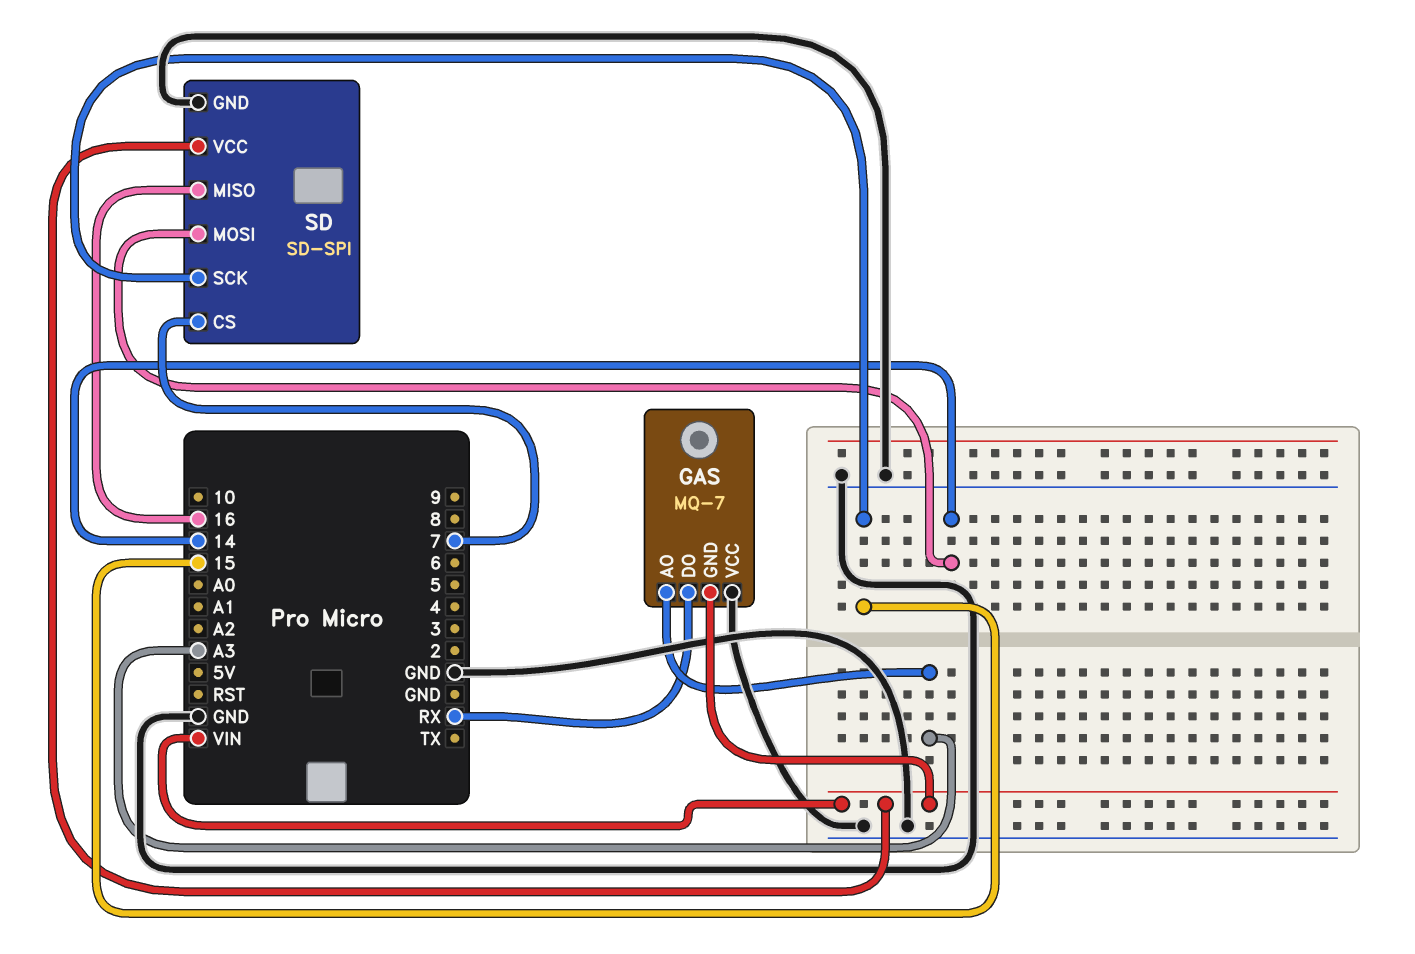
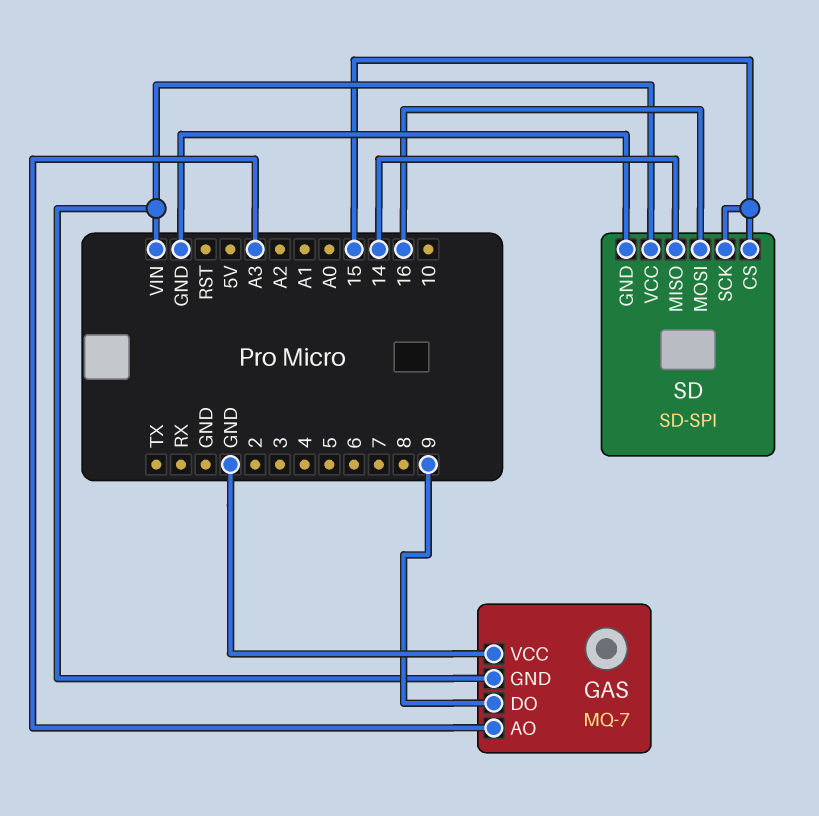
GAS pin DO: RX -> 9
SD pin CS: 7 -> 15
SD pin MISO: 16 -> 14
SD pin MOSI: 14 -> 16

